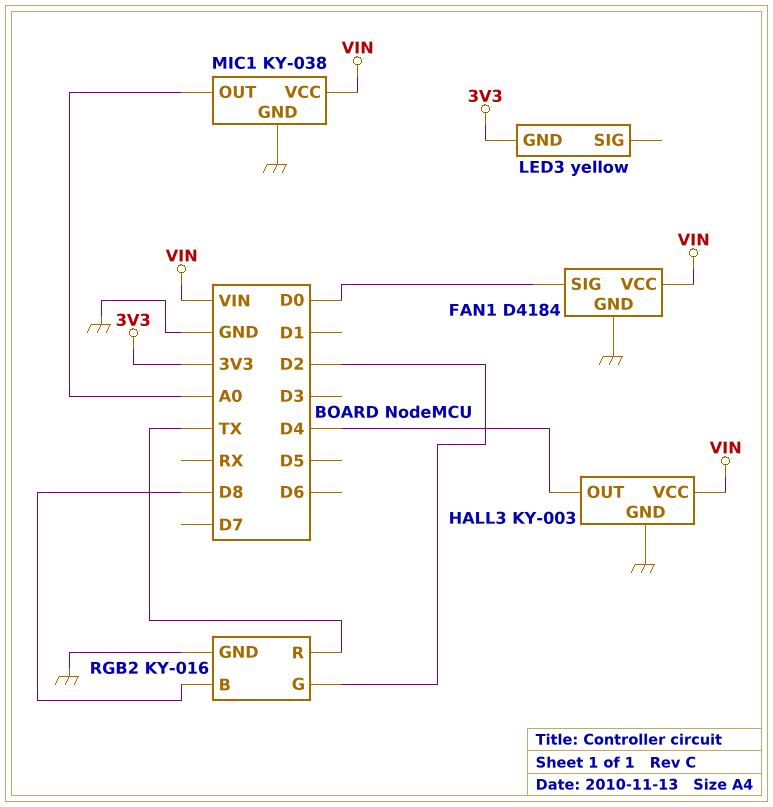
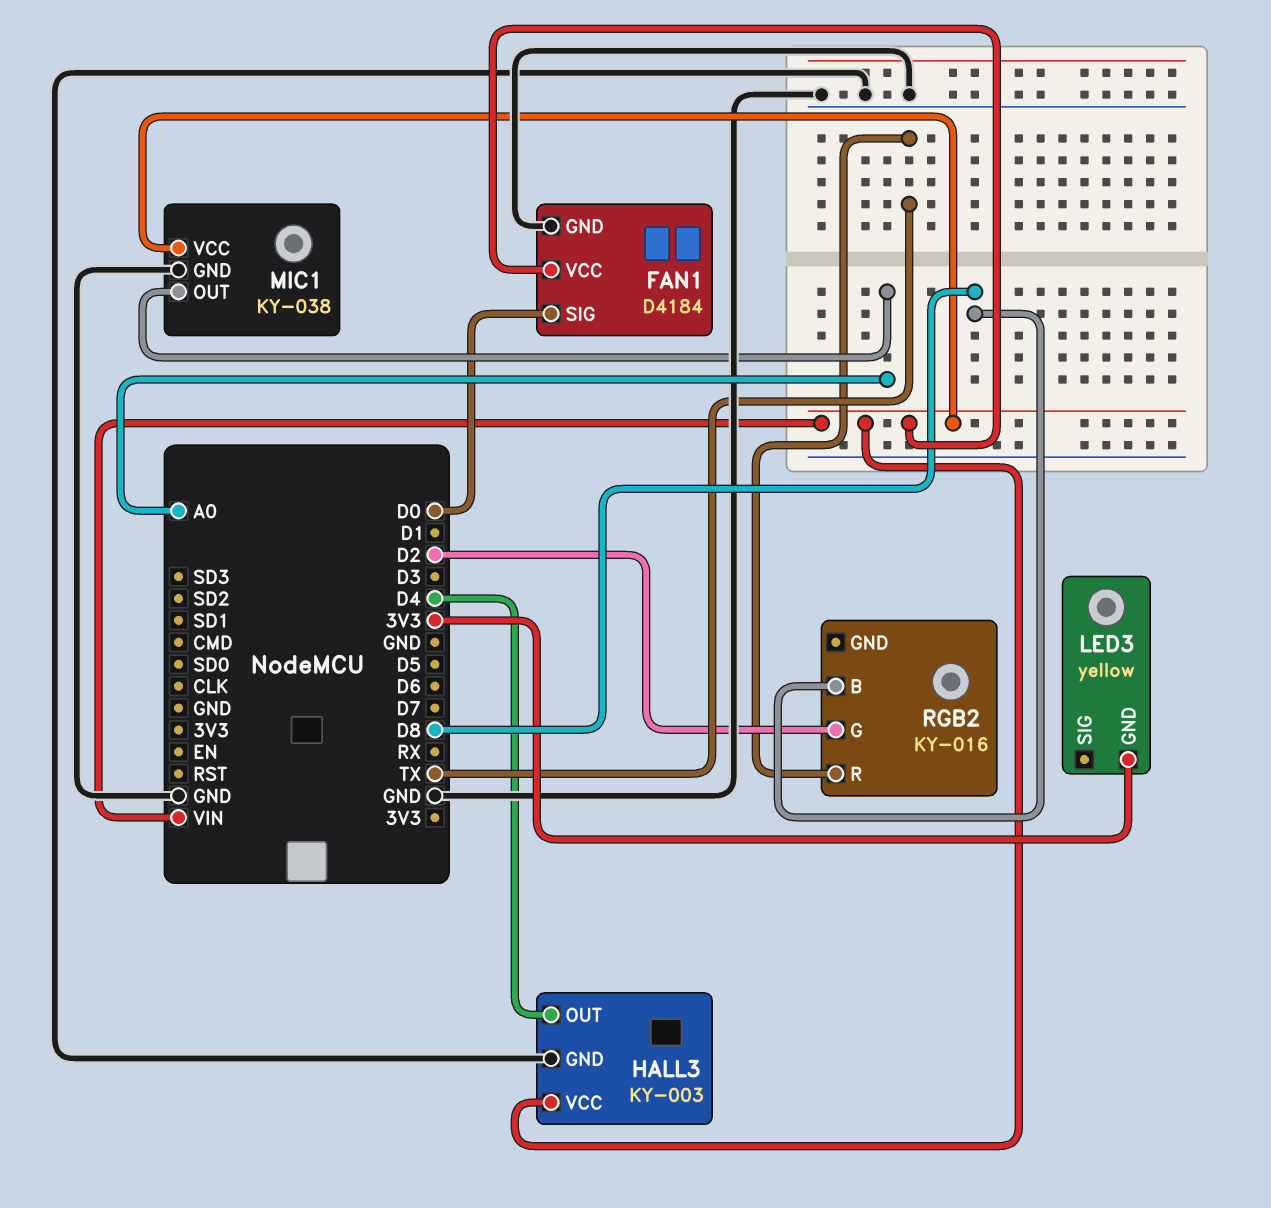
RGB2 pin GND: GND -> none

